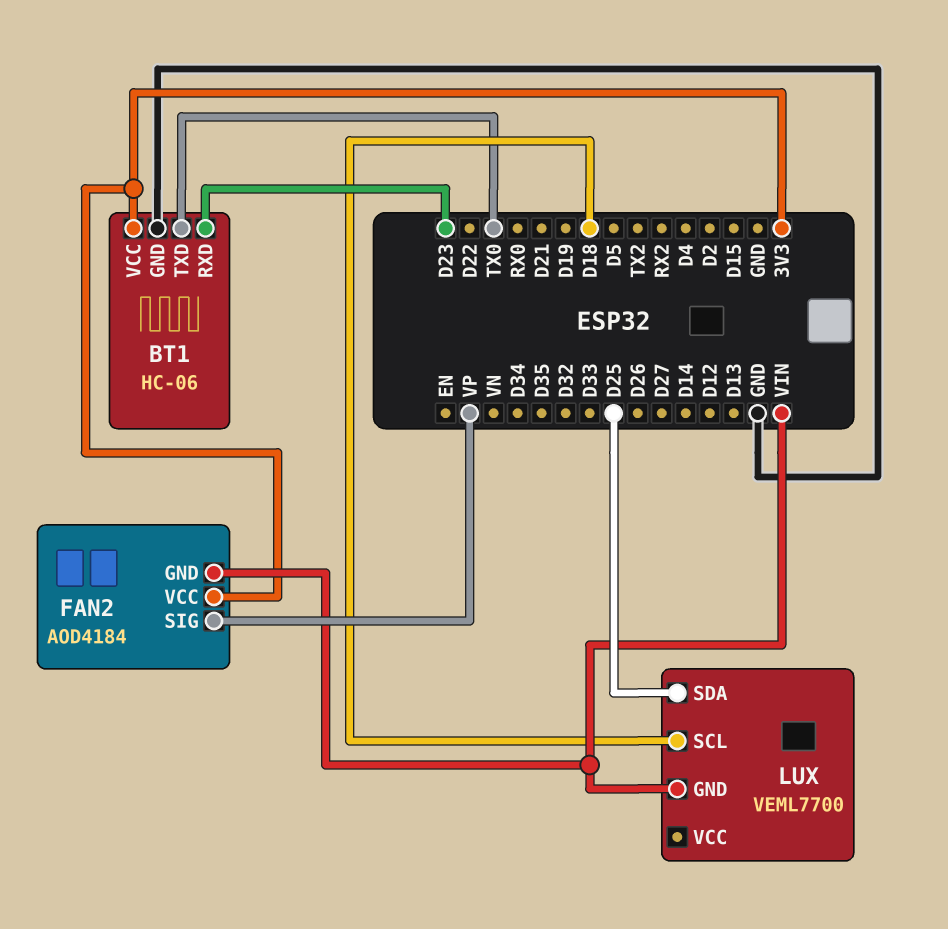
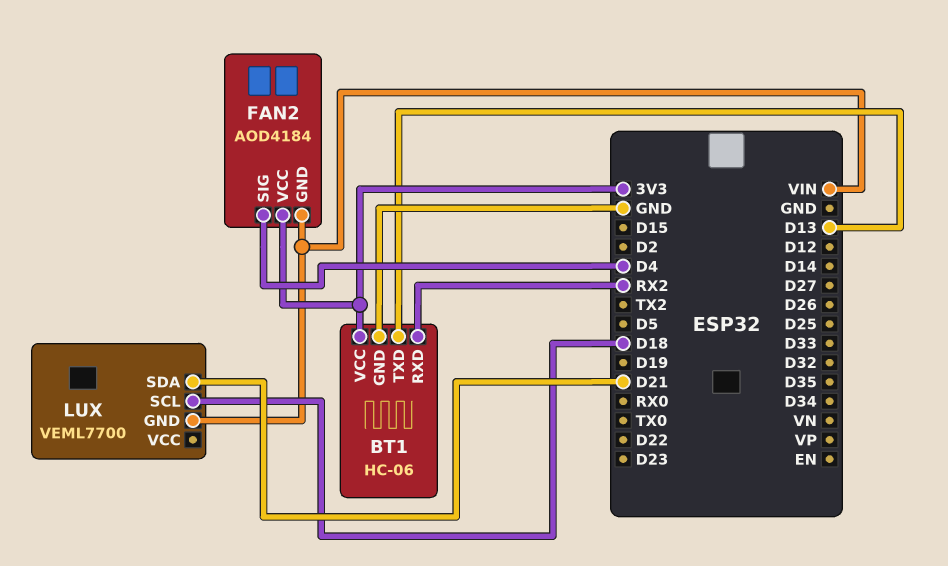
BT1 pin RXD: D23 -> RX2
BT1 pin TXD: TX0 -> D13
FAN2 pin SIG: VP -> D4
LUX pin SDA: D25 -> D21

